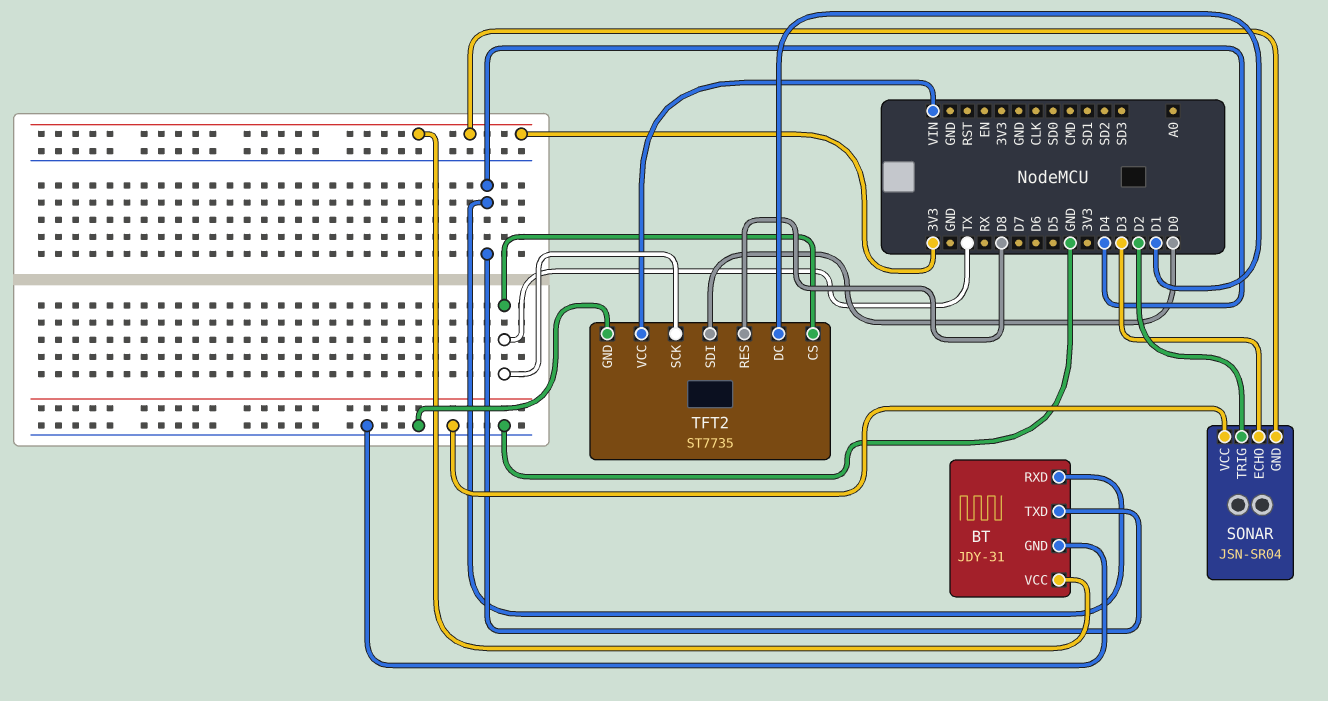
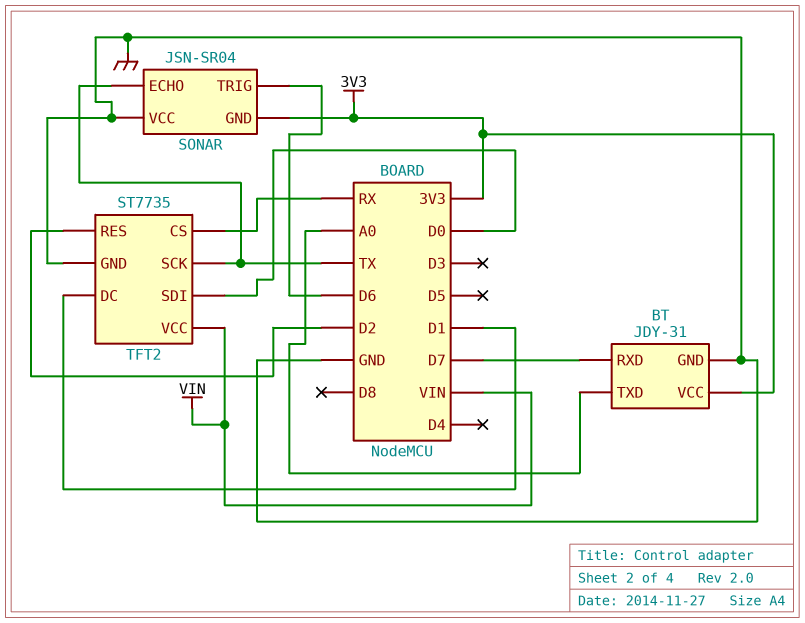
BT pin RXD: D4 -> D7
BT pin TXD: D4 -> A0
SONAR pin ECHO: D3 -> TX
SONAR pin TRIG: D2 -> D6
TFT2 pin CS: TX -> RX
TFT2 pin RES: D8 -> D2

